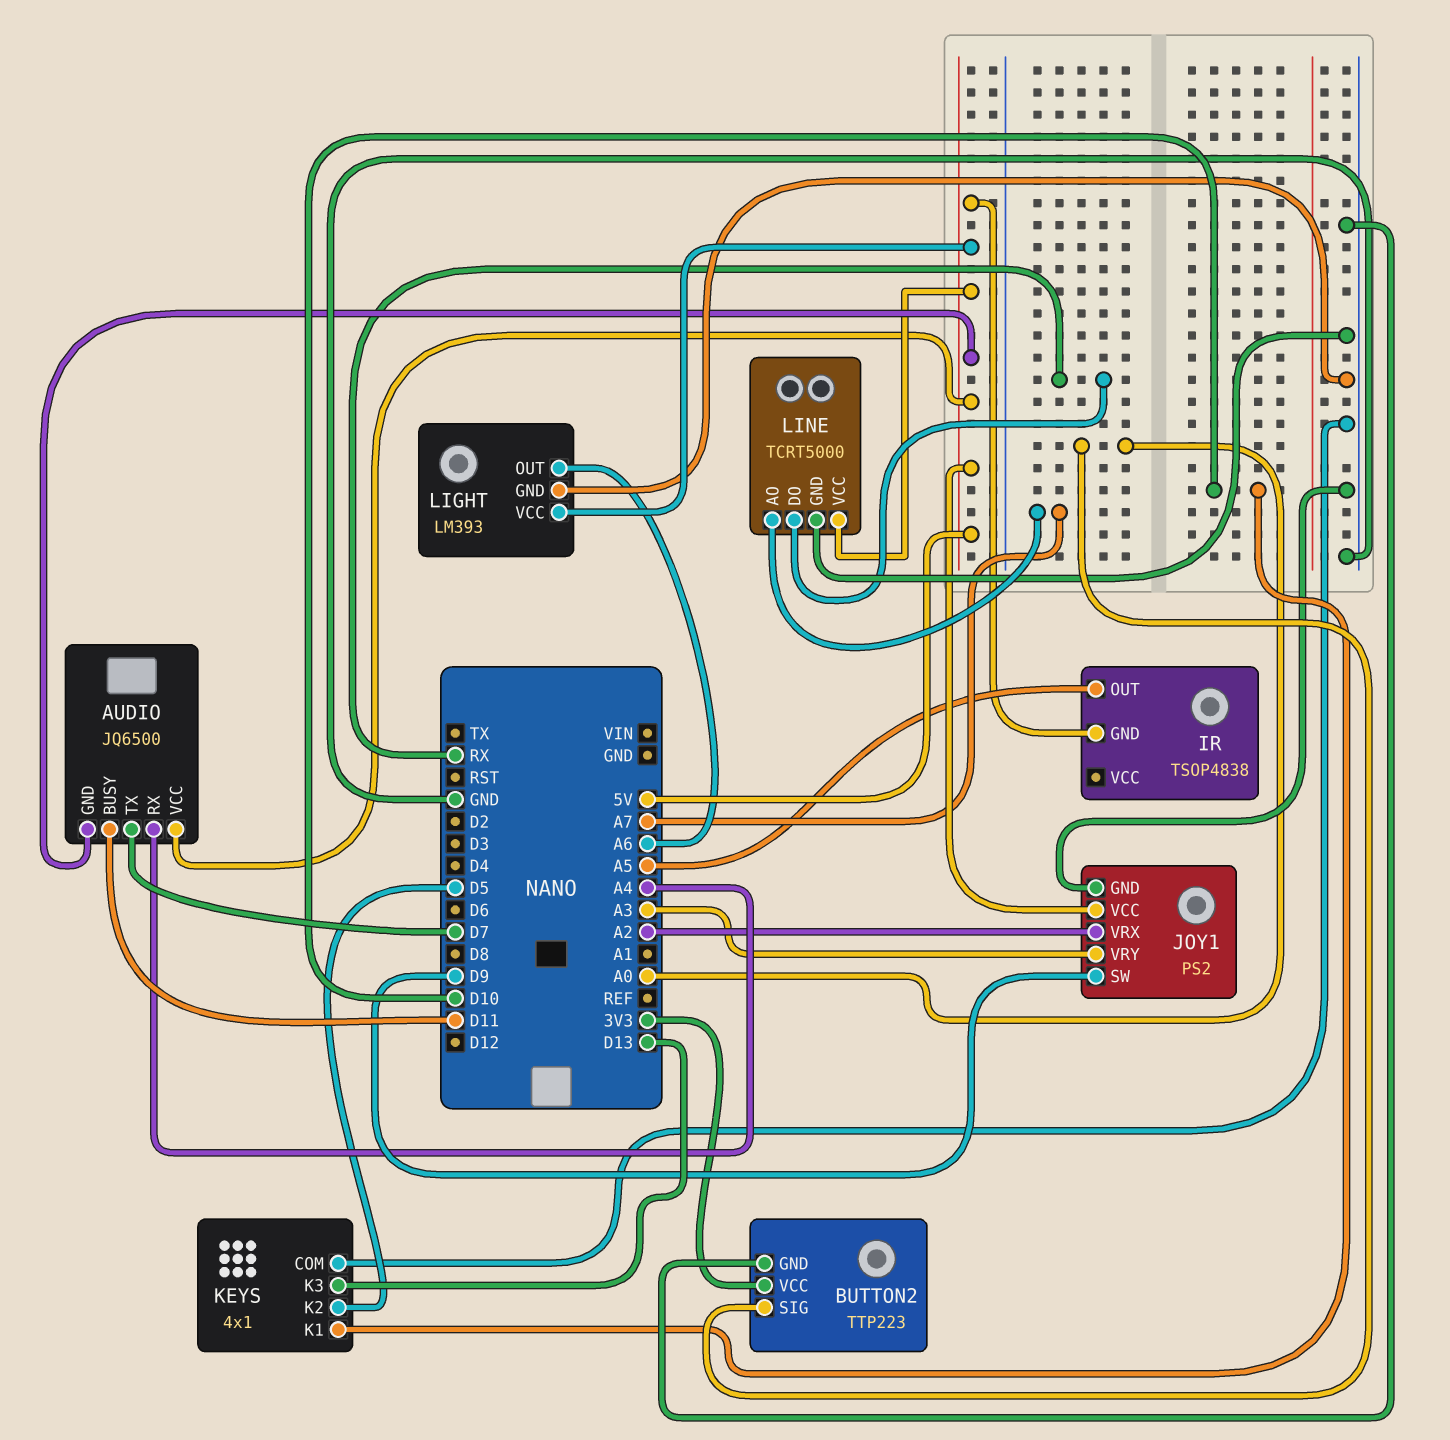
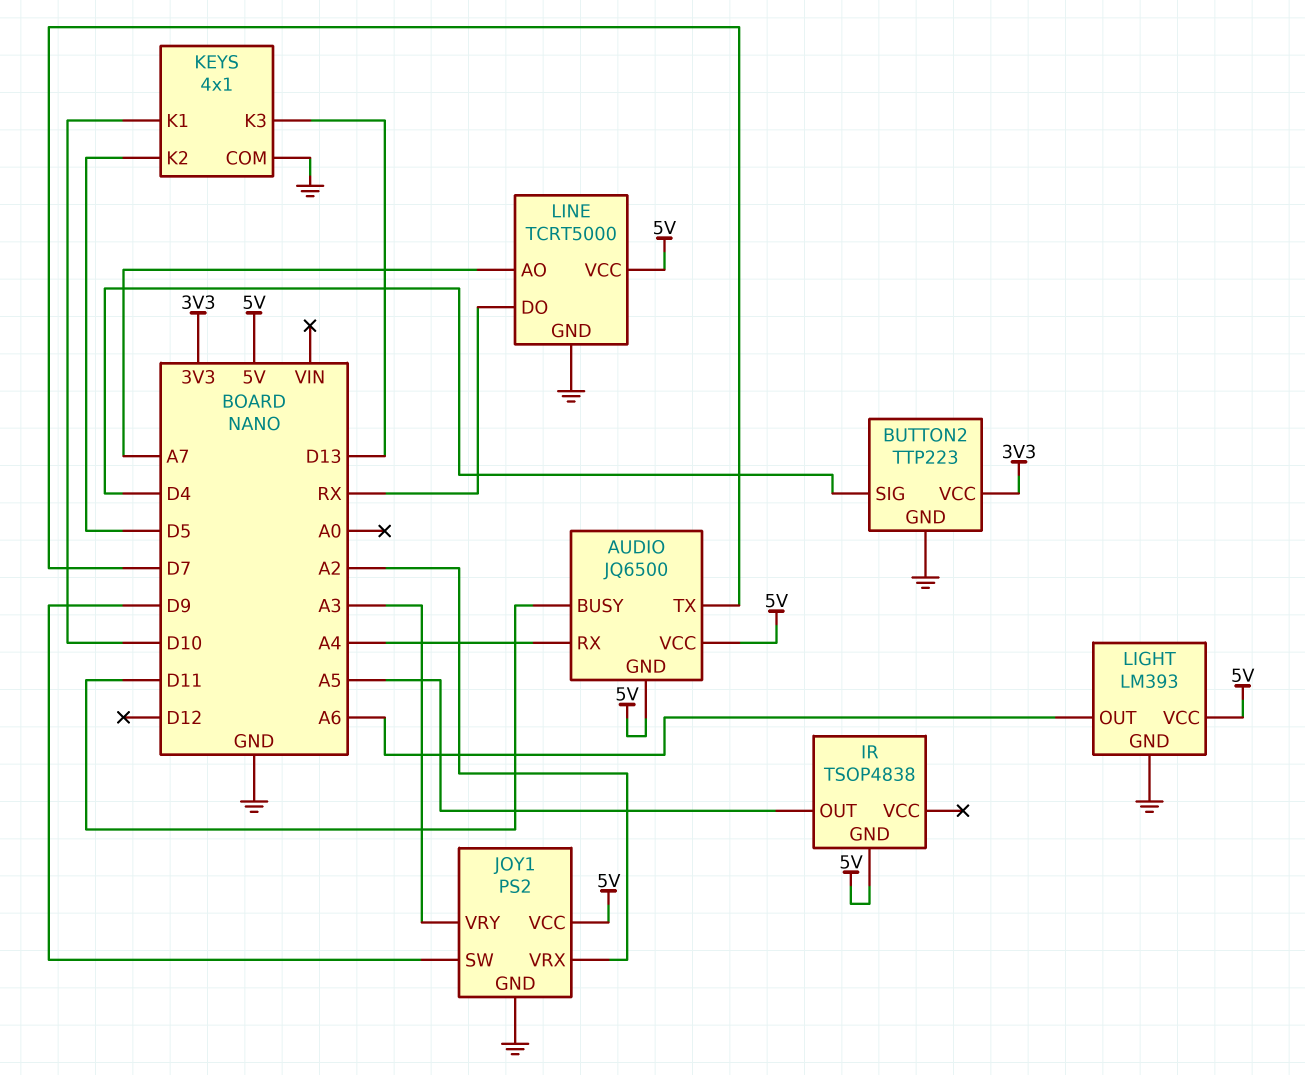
BUTTON2 pin SIG: A0 -> D4

